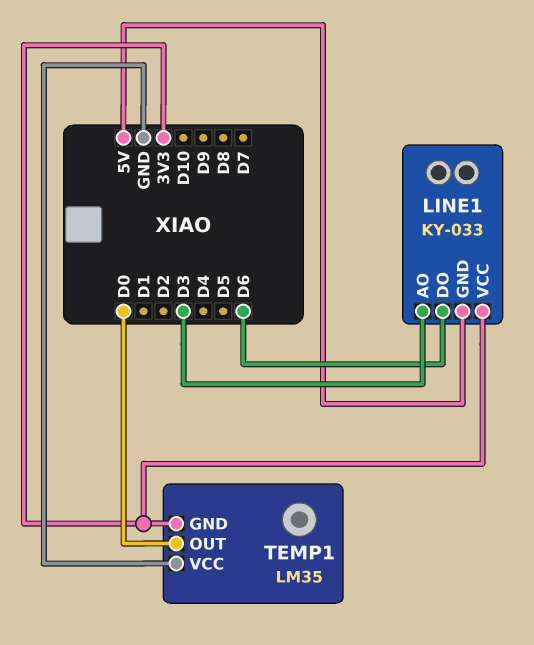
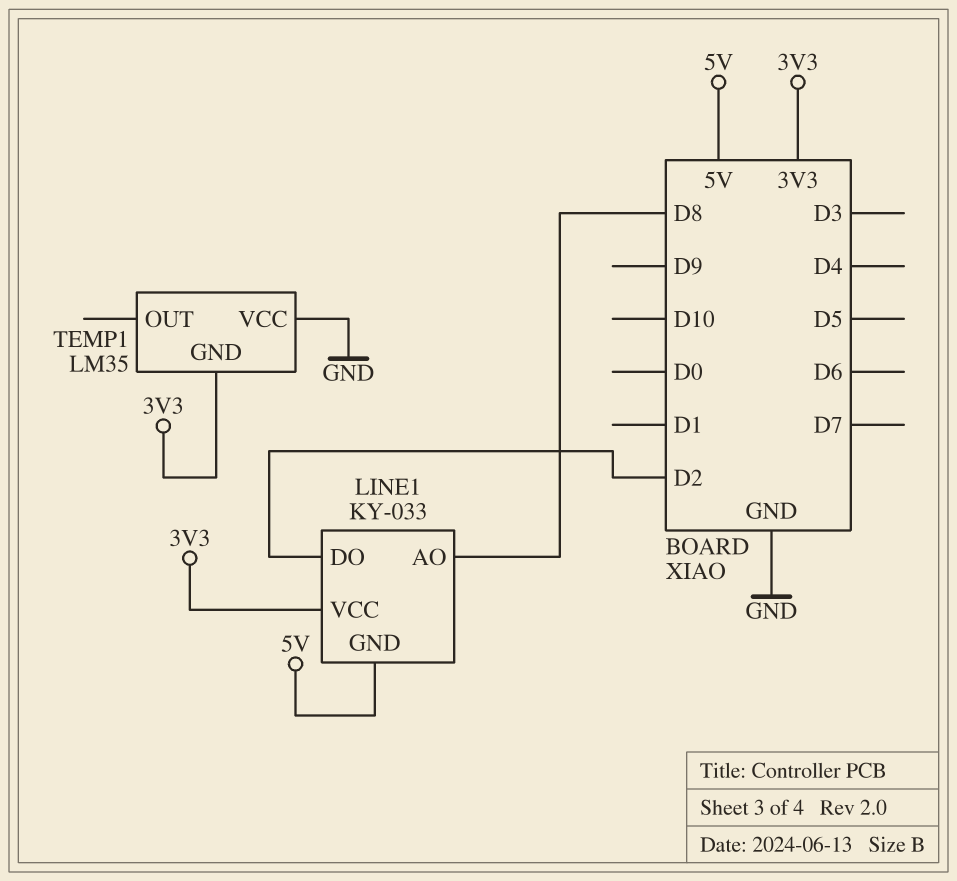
LINE1 pin AO: D3 -> D8
LINE1 pin DO: D6 -> D2
TEMP1 pin OUT: D0 -> none

